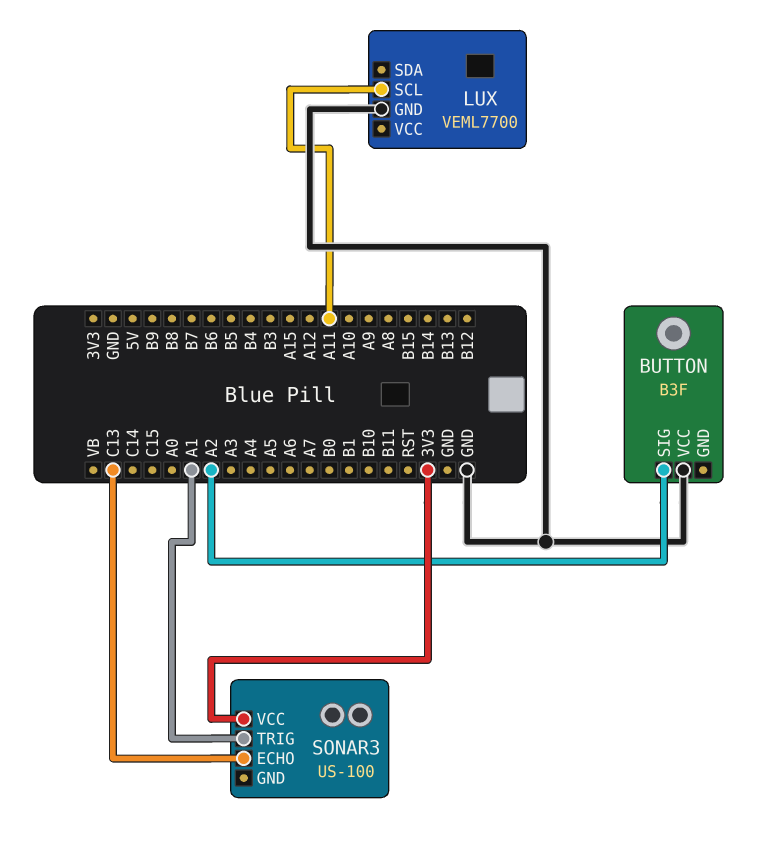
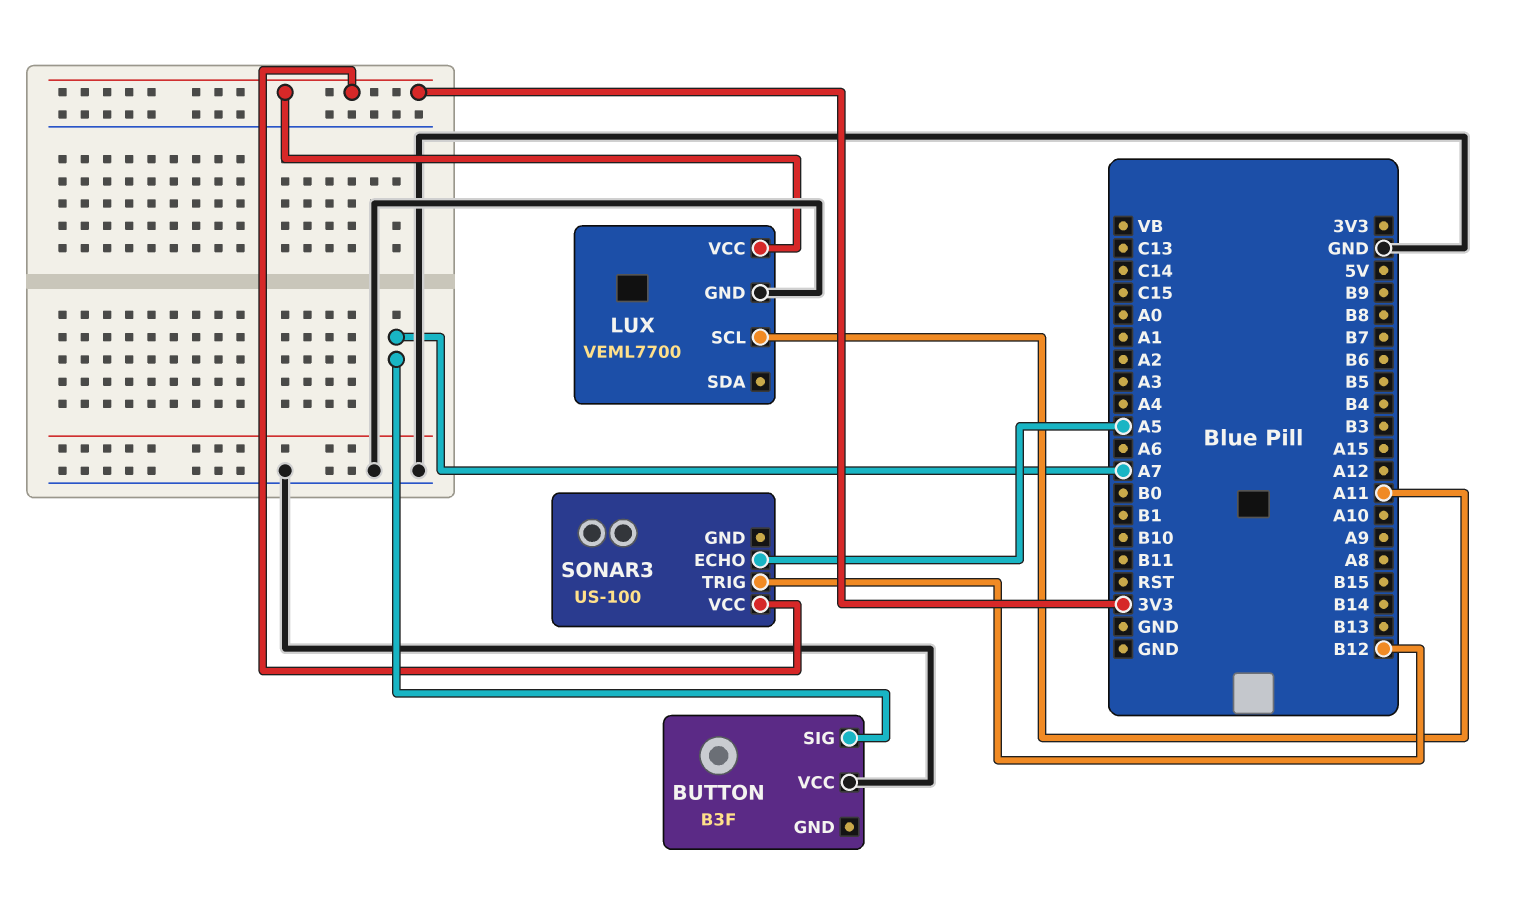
BUTTON pin SIG: A2 -> A7
LUX pin VCC: none -> 3V3
SONAR3 pin ECHO: C13 -> A5
SONAR3 pin TRIG: A1 -> B12

